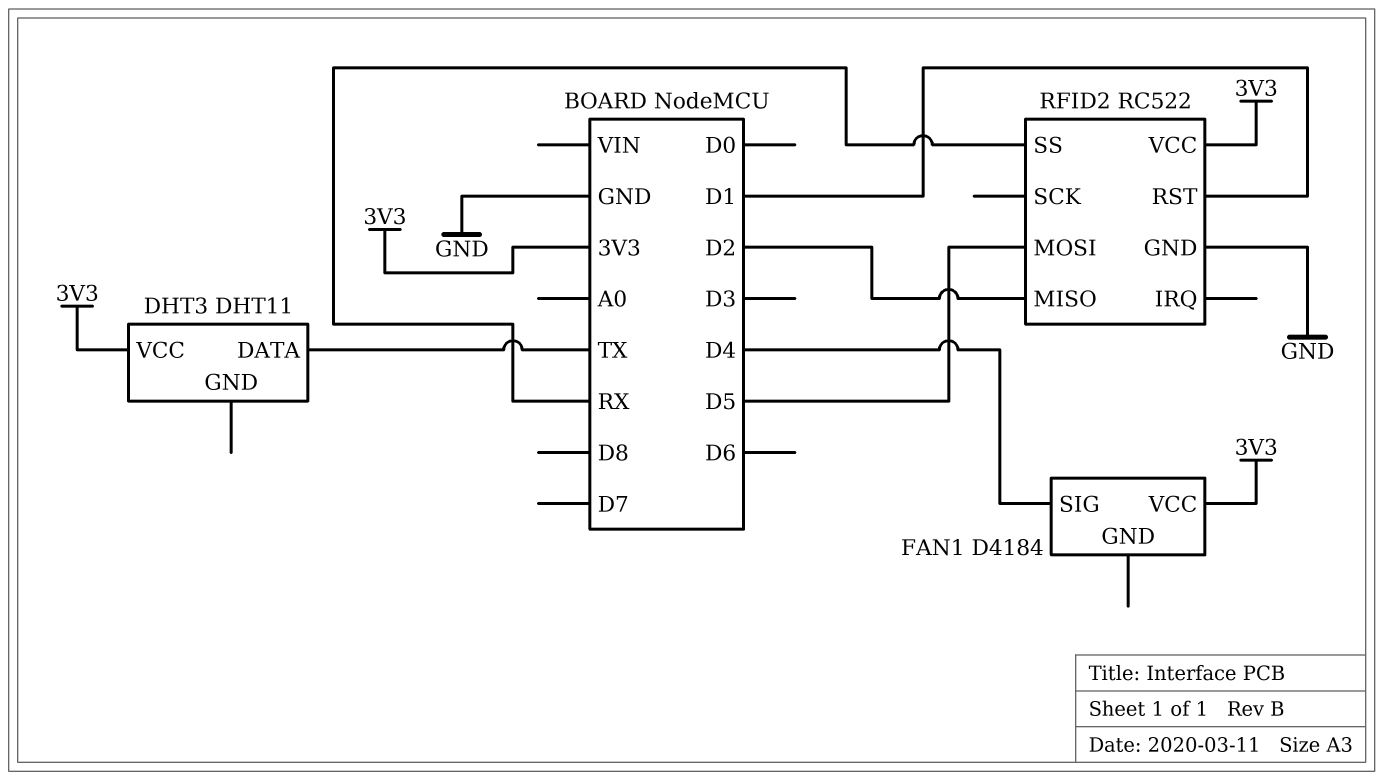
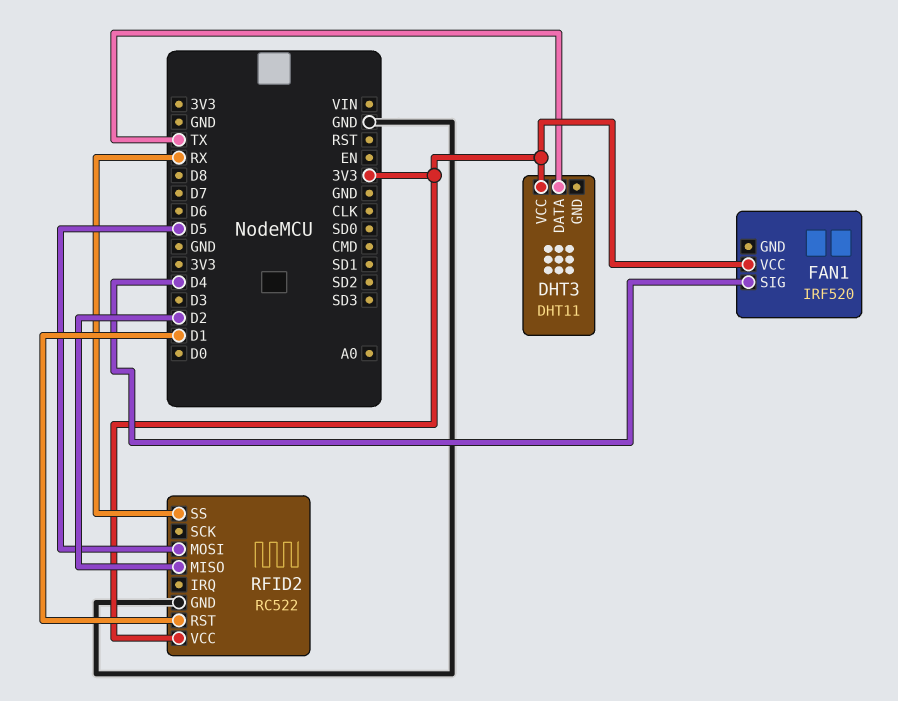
FAN1: D4184 -> IRF520

